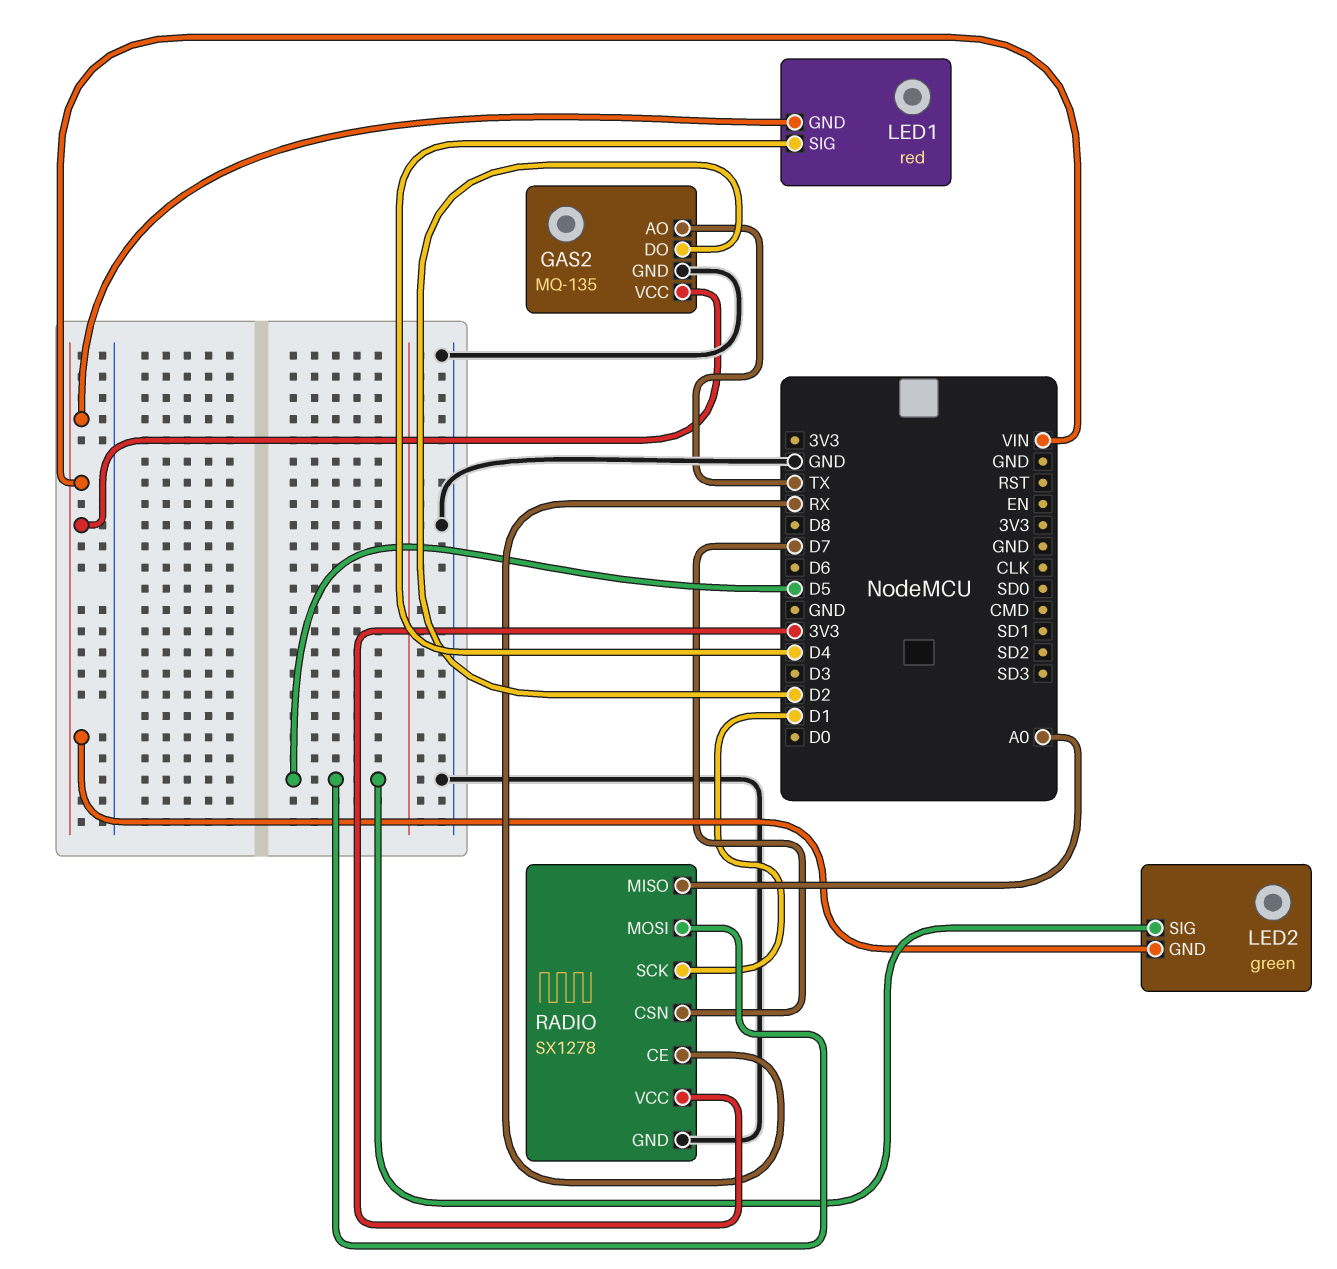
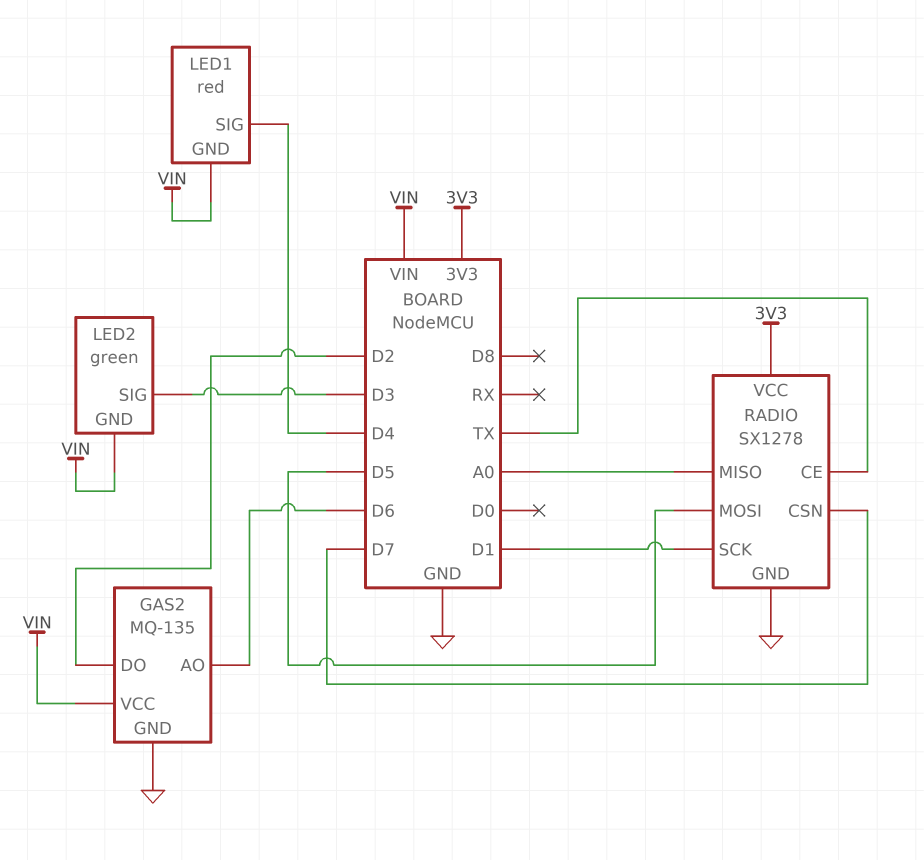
GAS2 pin AO: TX -> D6
LED2 pin SIG: D5 -> D3
RADIO pin CE: RX -> TX

